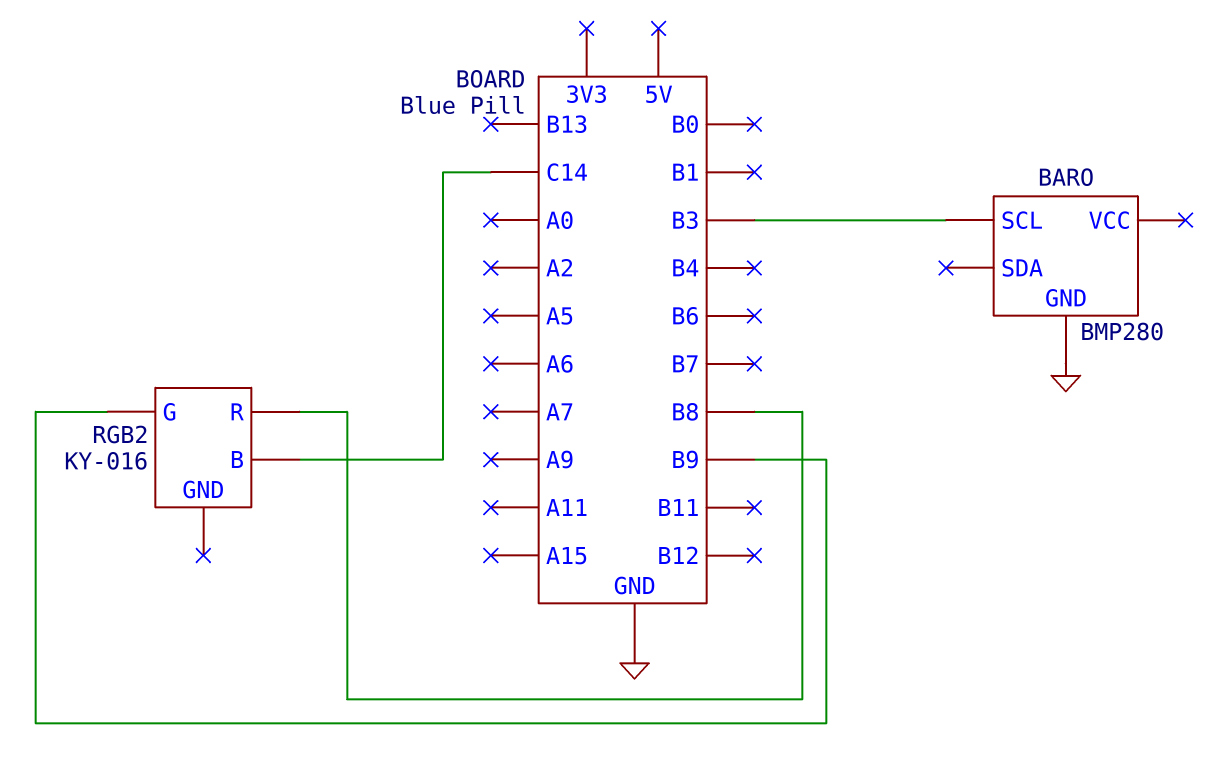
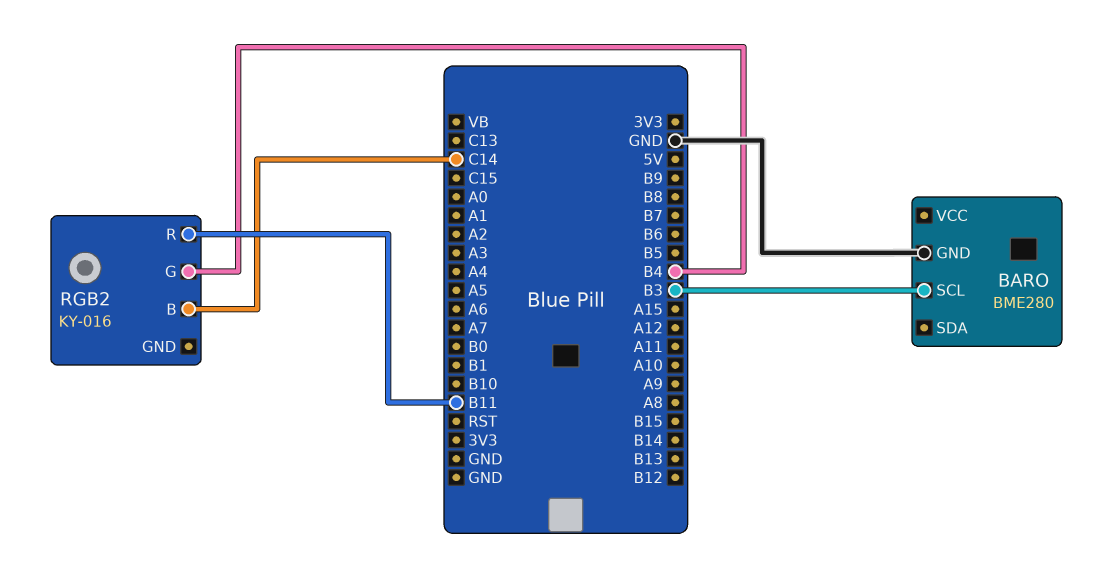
BARO: BMP280 -> BME280
RGB2 pin G: B9 -> B4
RGB2 pin R: B8 -> B11

